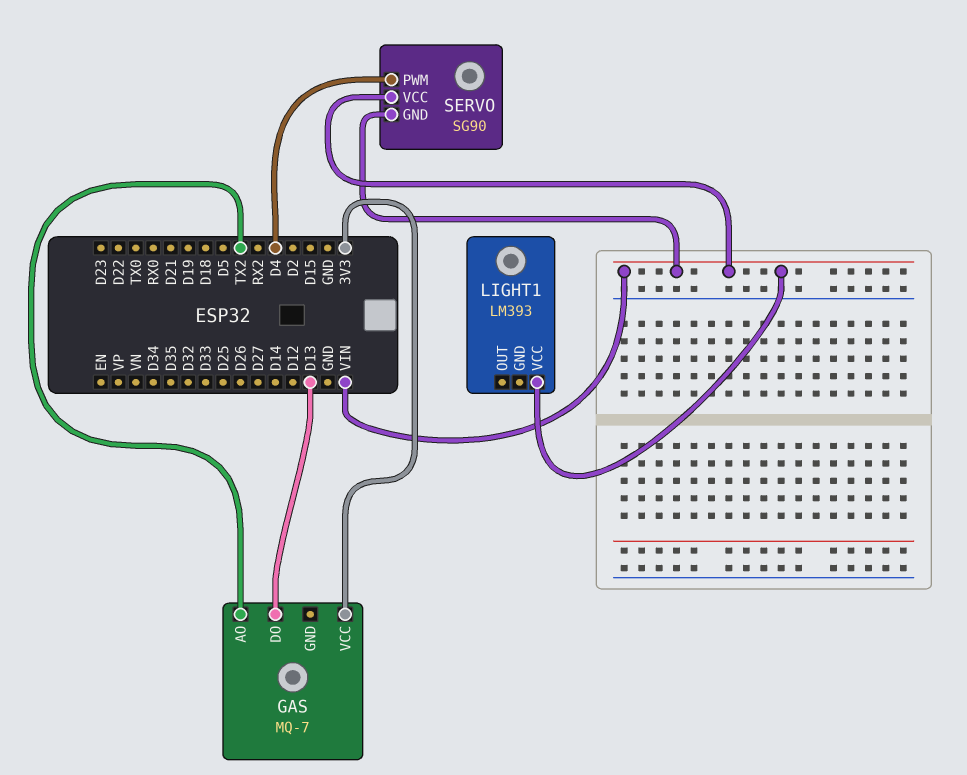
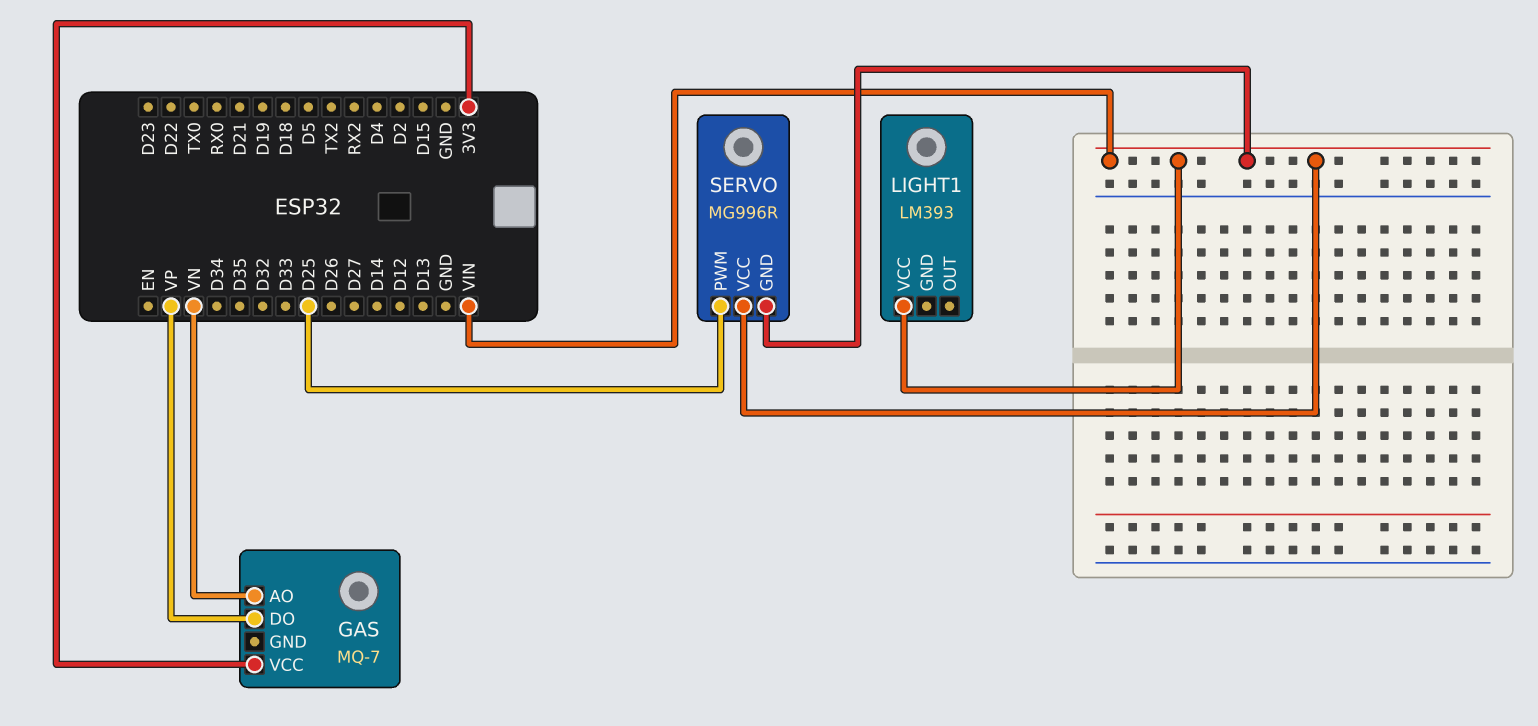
GAS pin AO: TX2 -> VN
GAS pin DO: D13 -> VP
SERVO: SG90 -> MG996R
SERVO pin PWM: D4 -> D25

